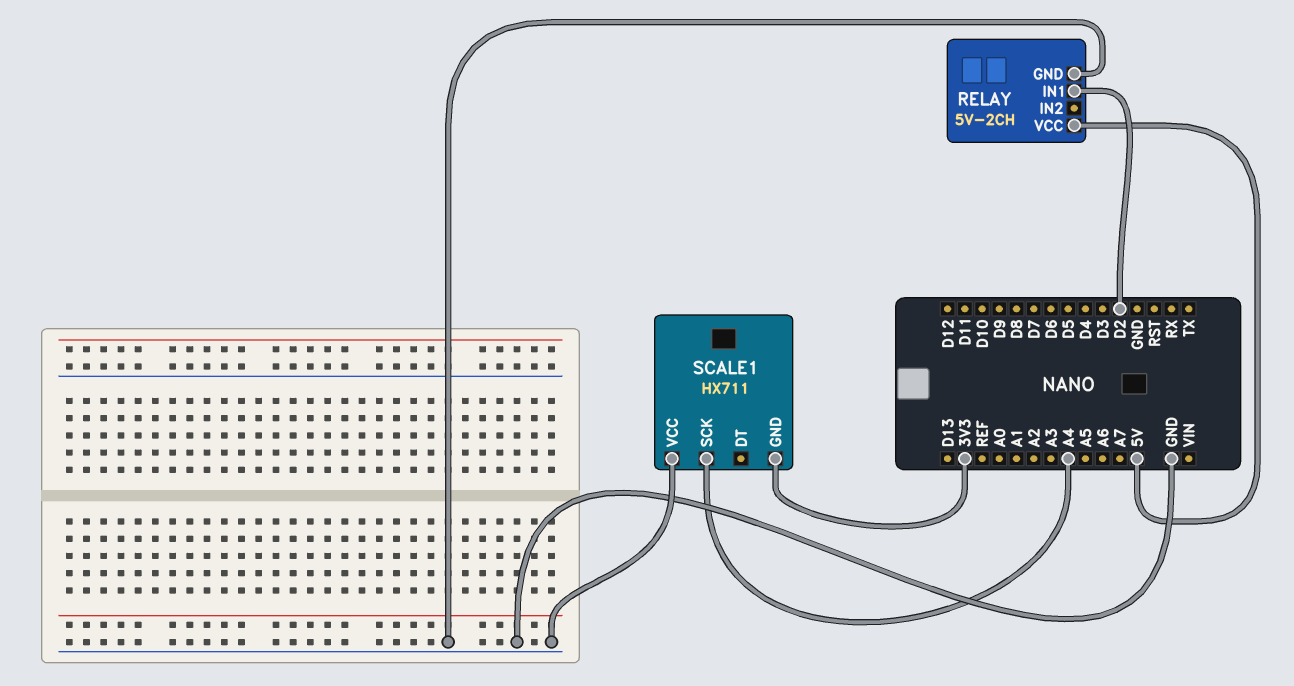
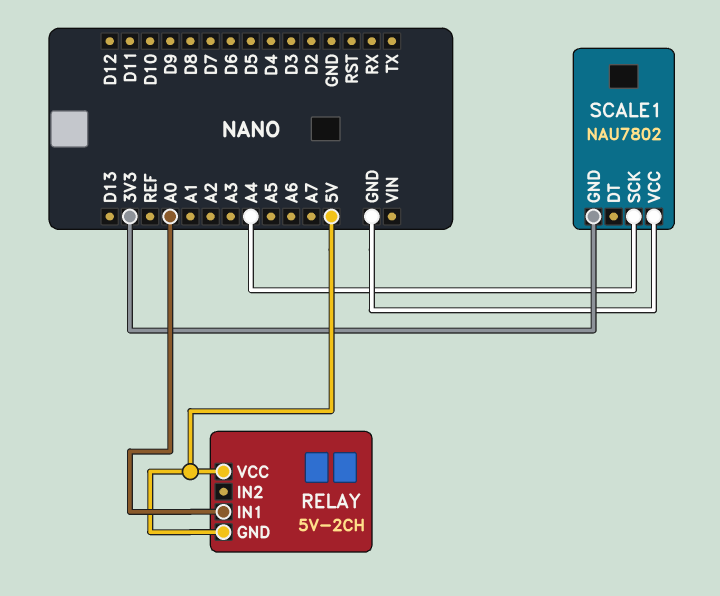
RELAY pin GND: GND -> 5V
RELAY pin IN1: D2 -> A0
SCALE1: HX711 -> NAU7802

